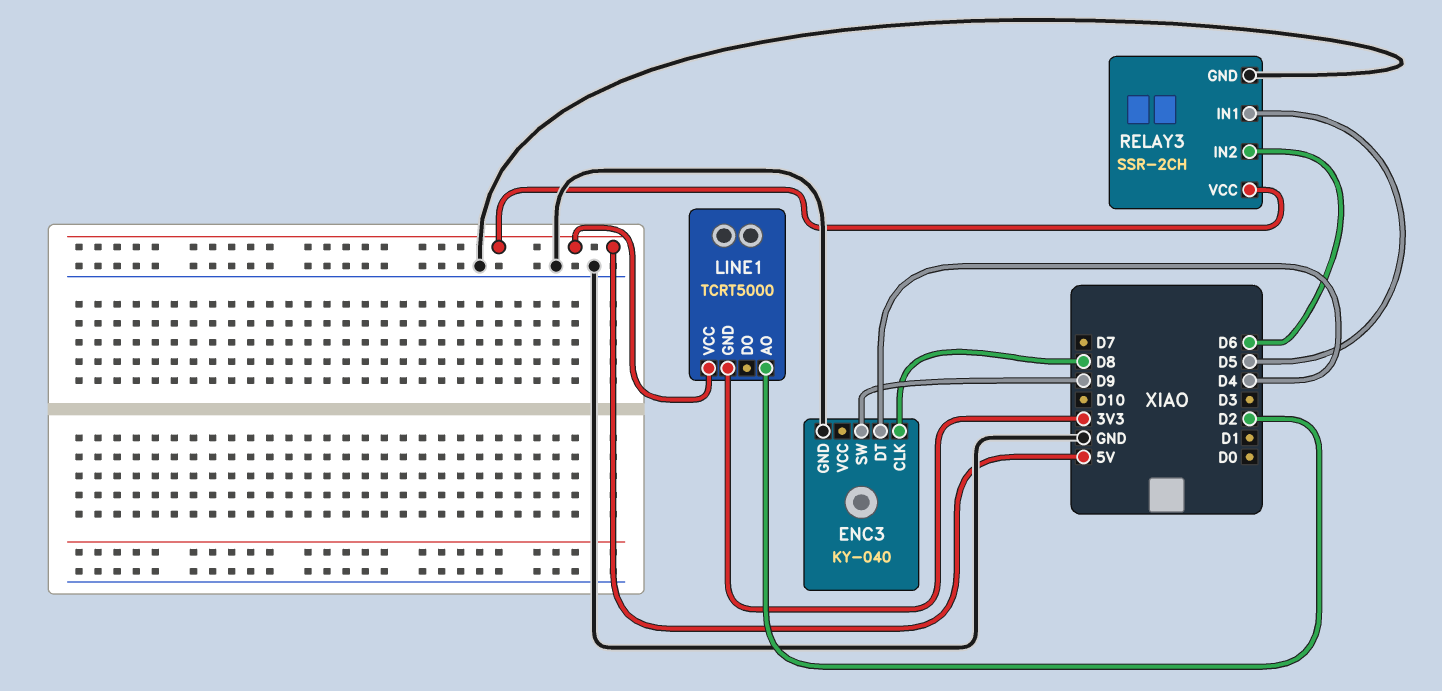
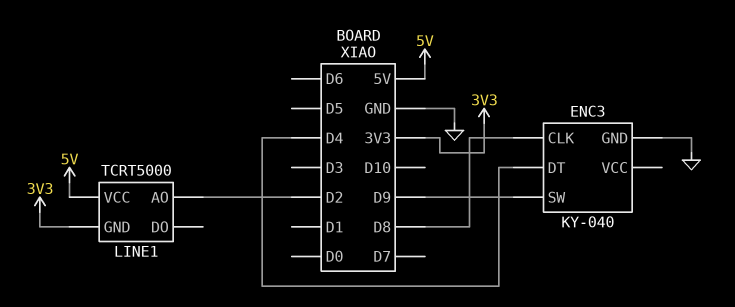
RELAY3: SSR-2CH -> none
RELAY3 pin GND: GND -> none
RELAY3 pin IN1: D5 -> none
RELAY3 pin IN2: D6 -> none
RELAY3 pin VCC: 5V -> none

